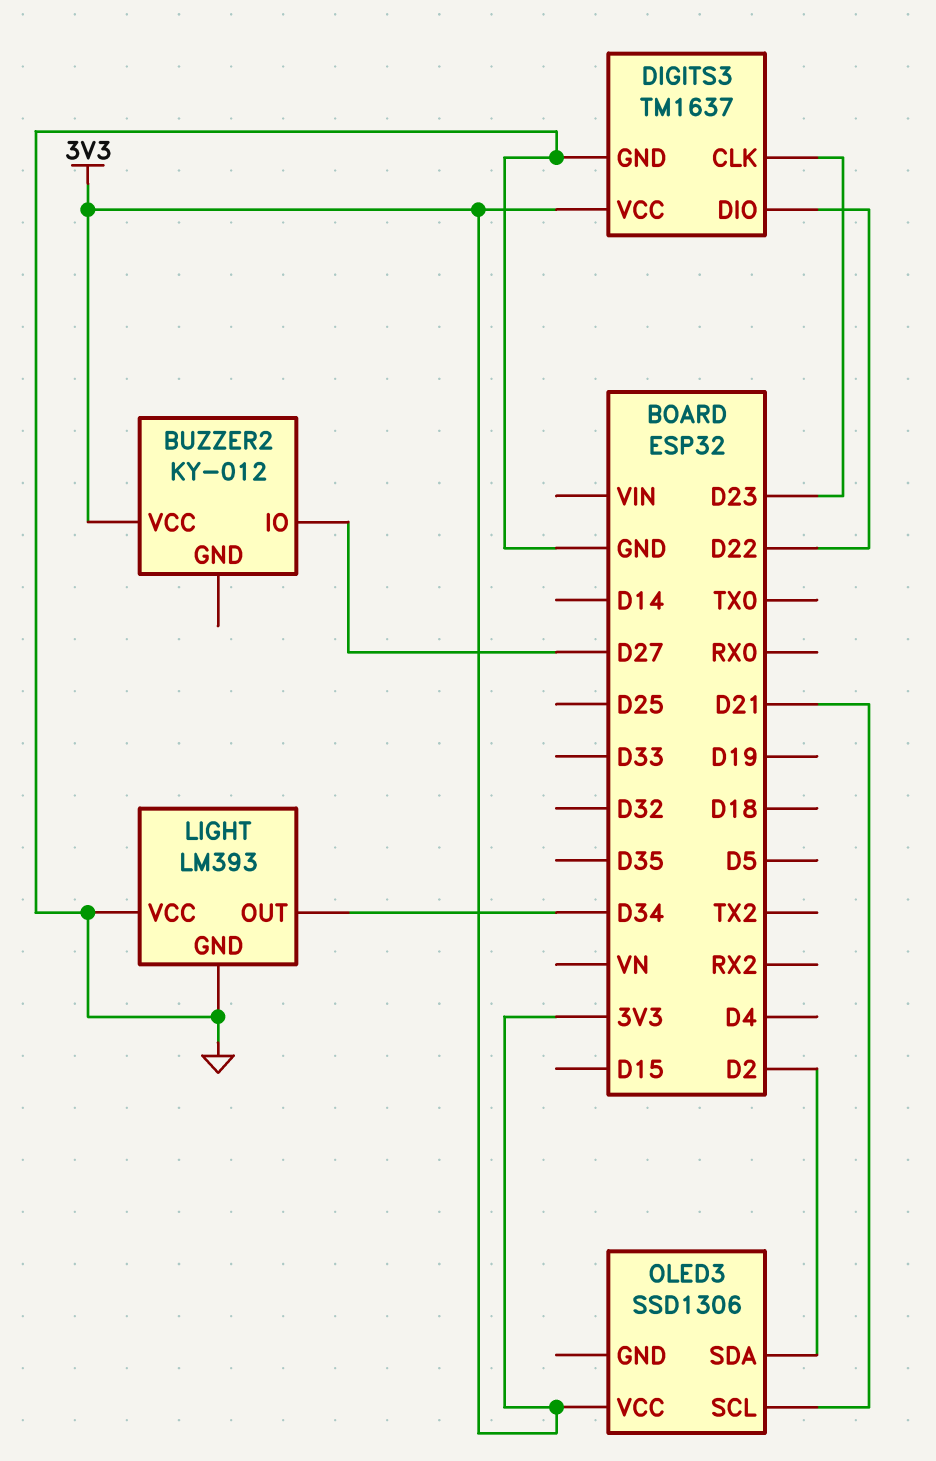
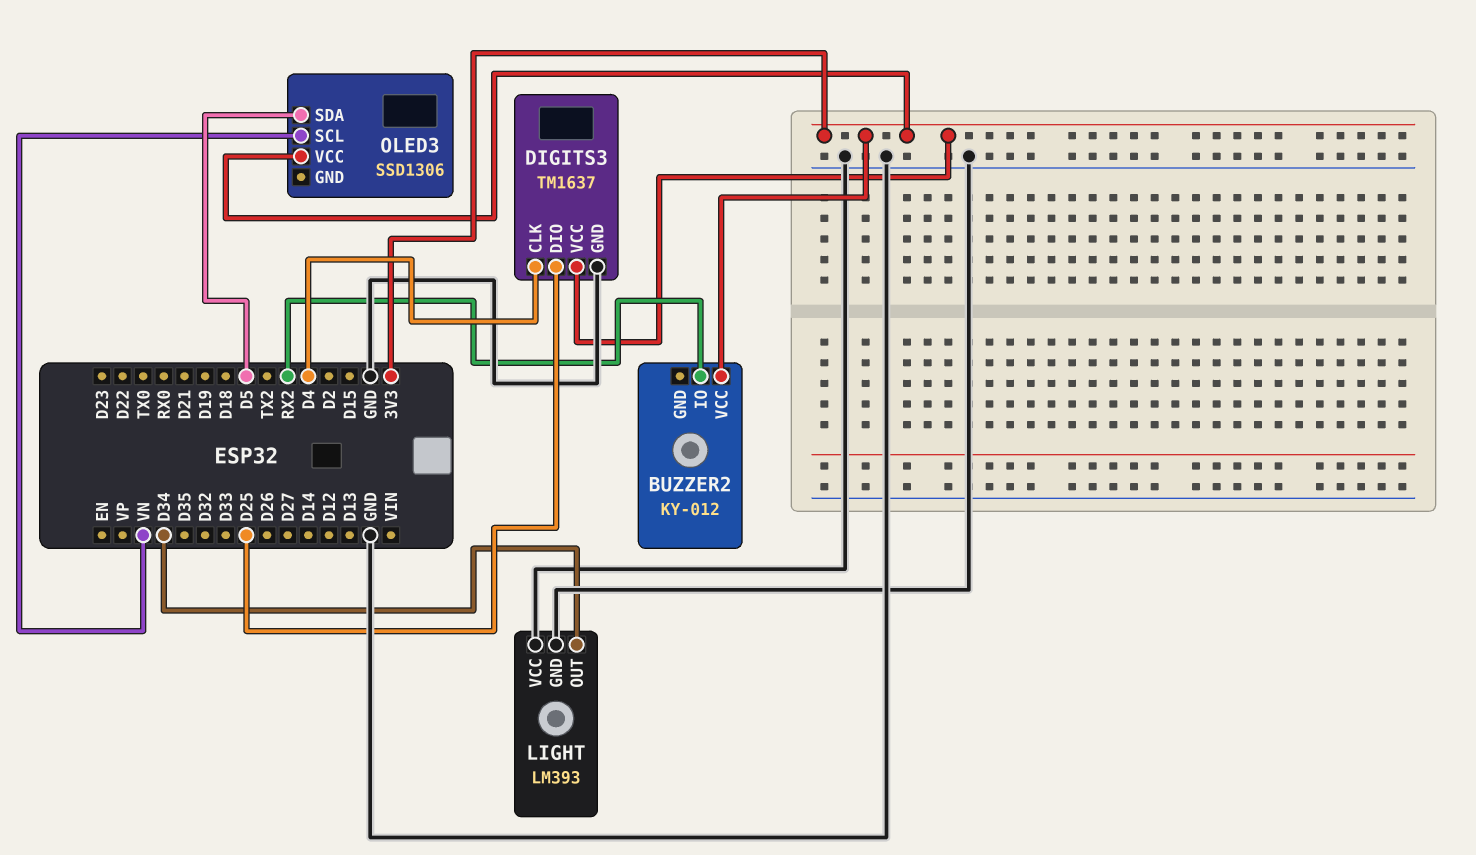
BUZZER2 pin IO: D27 -> RX2
DIGITS3 pin CLK: D23 -> D4
DIGITS3 pin DIO: D22 -> D25
OLED3 pin SCL: D21 -> VN
OLED3 pin SDA: D2 -> D5

